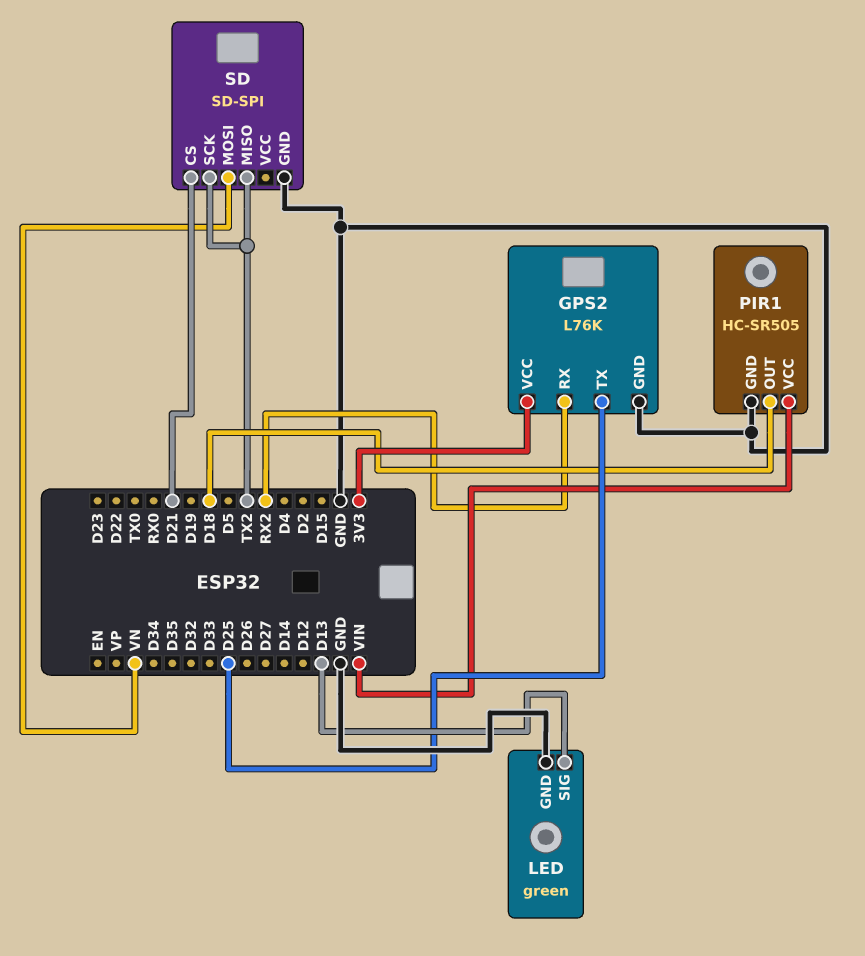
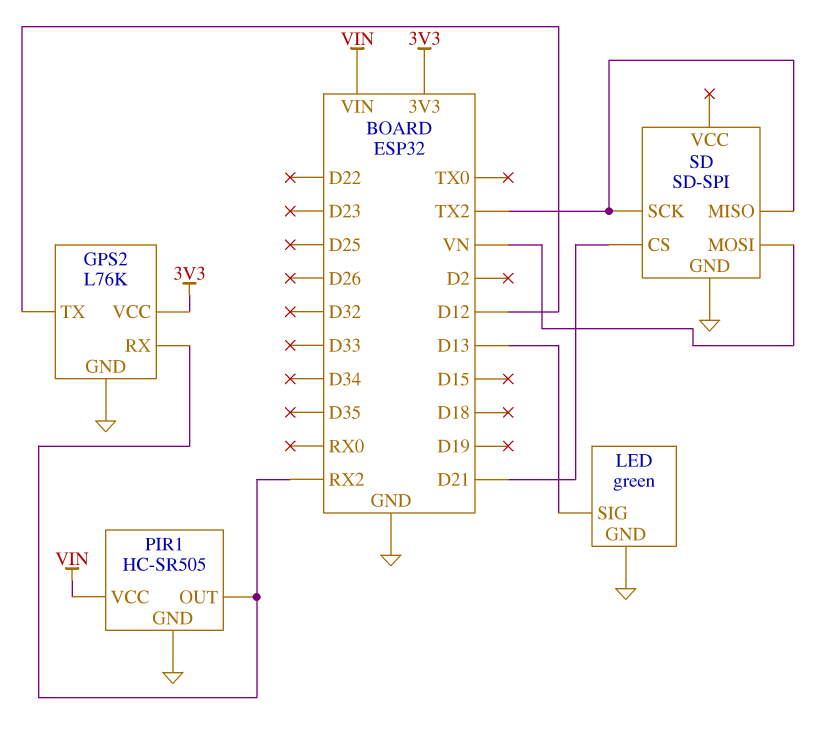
GPS2 pin TX: D25 -> D12
PIR1 pin OUT: D18 -> RX2

